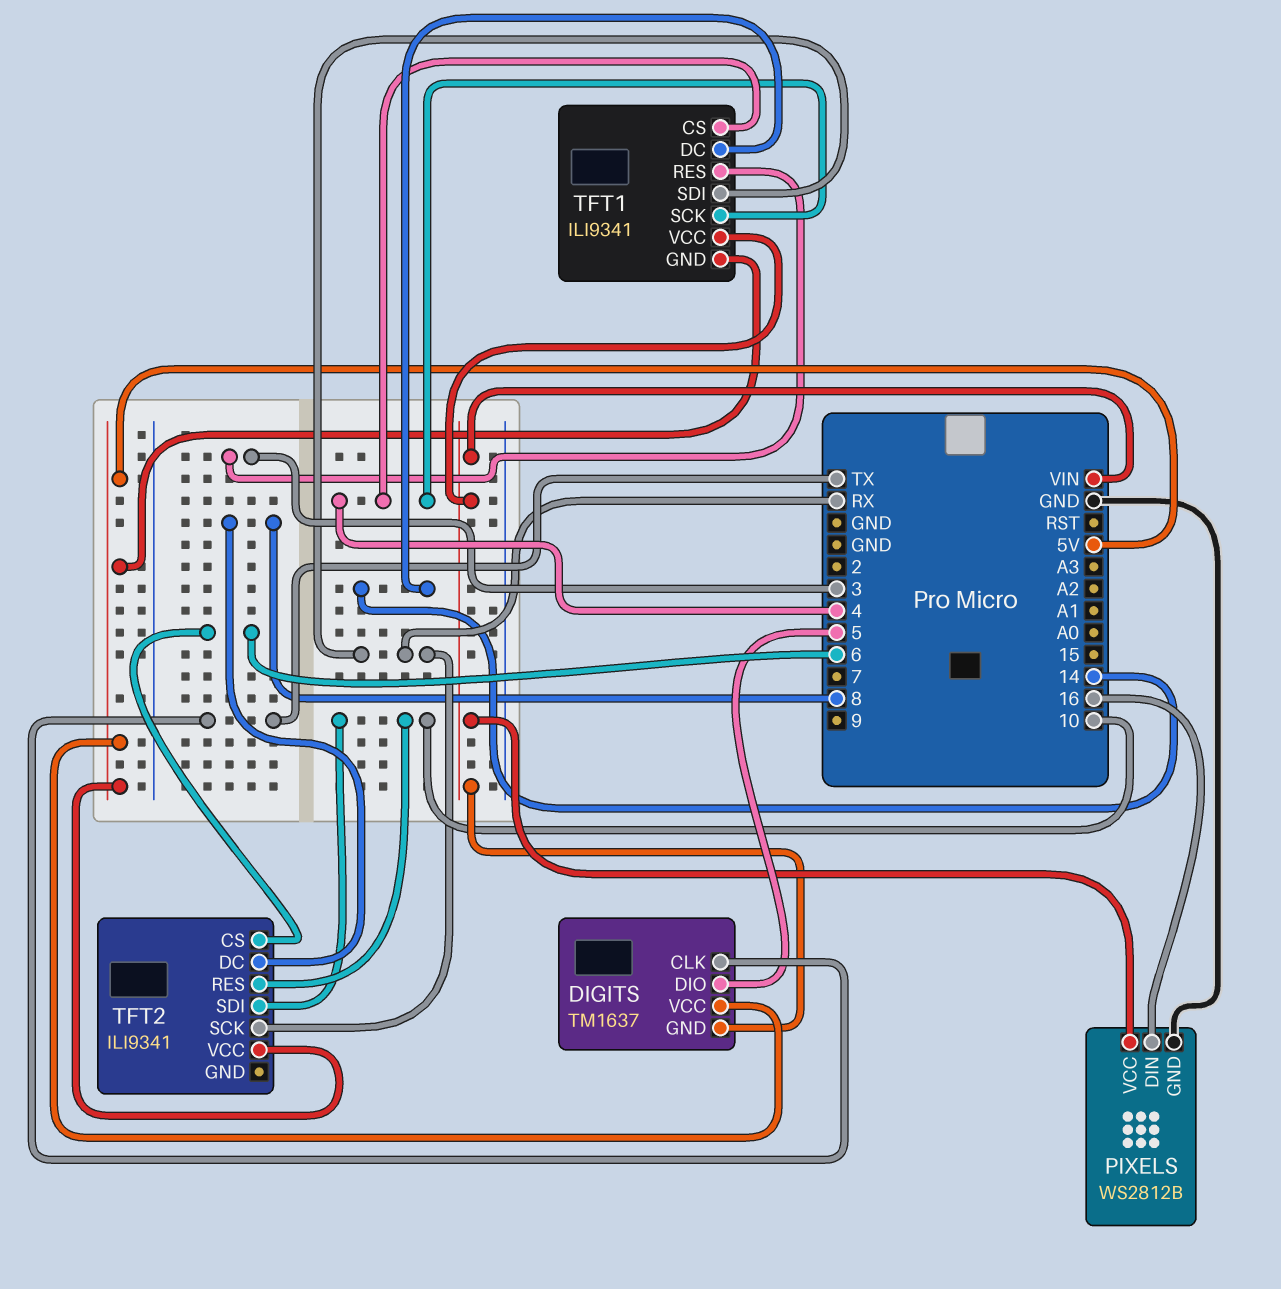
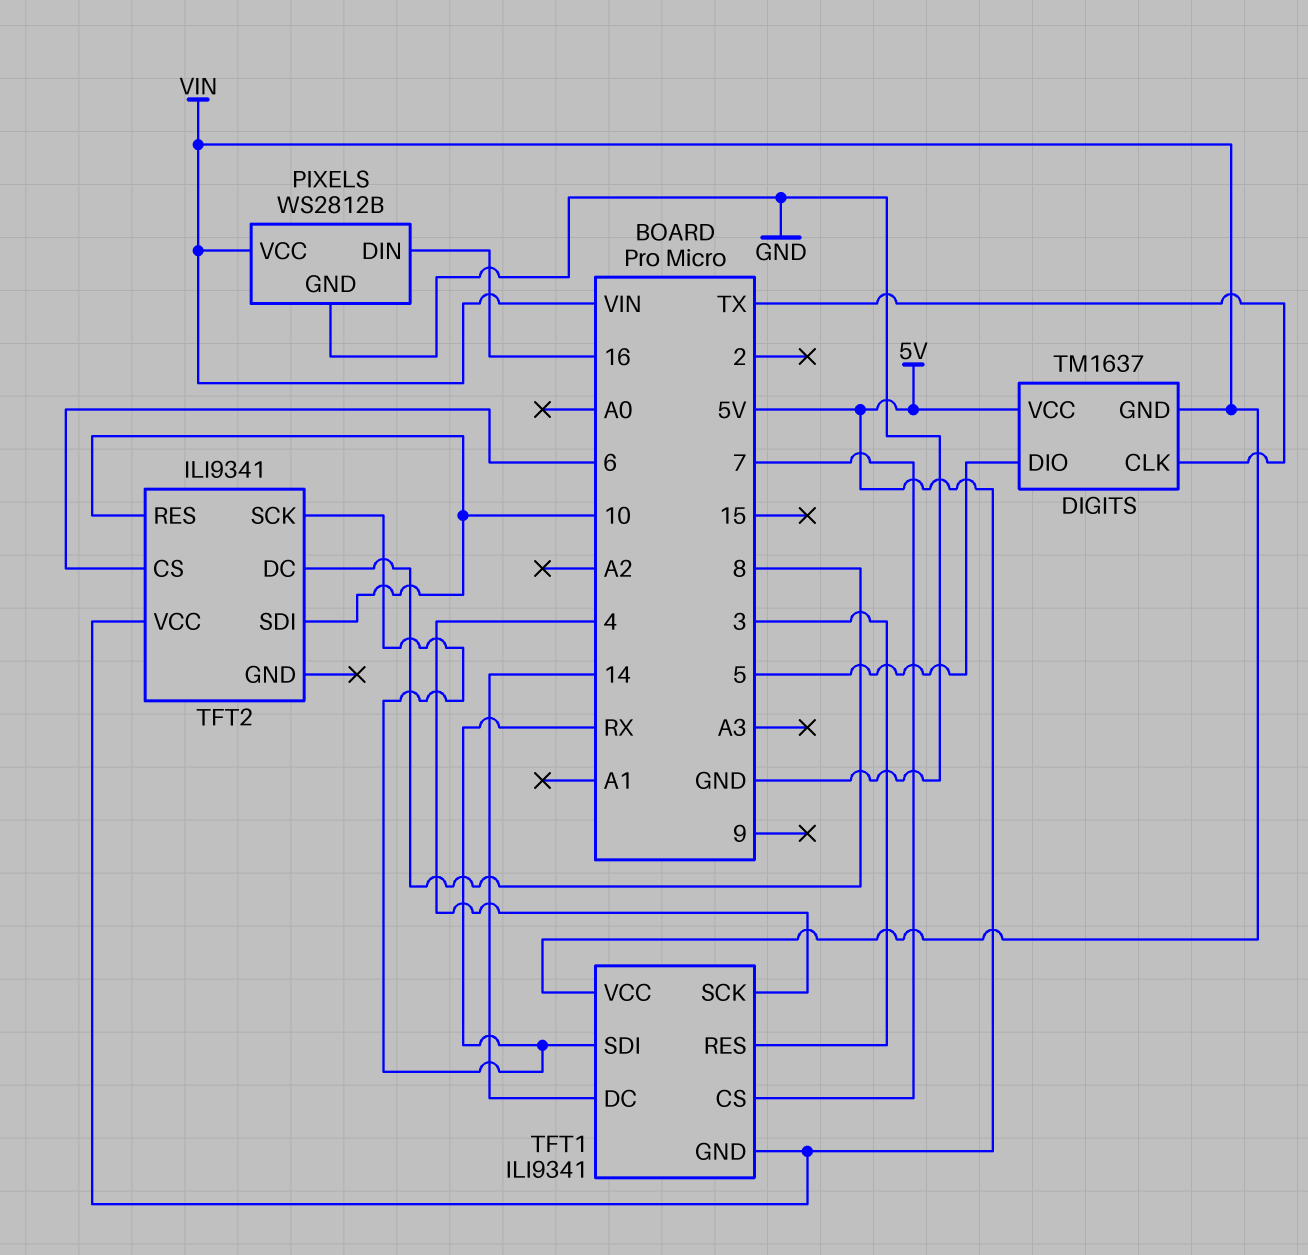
TFT1 pin CS: 4 -> 7

